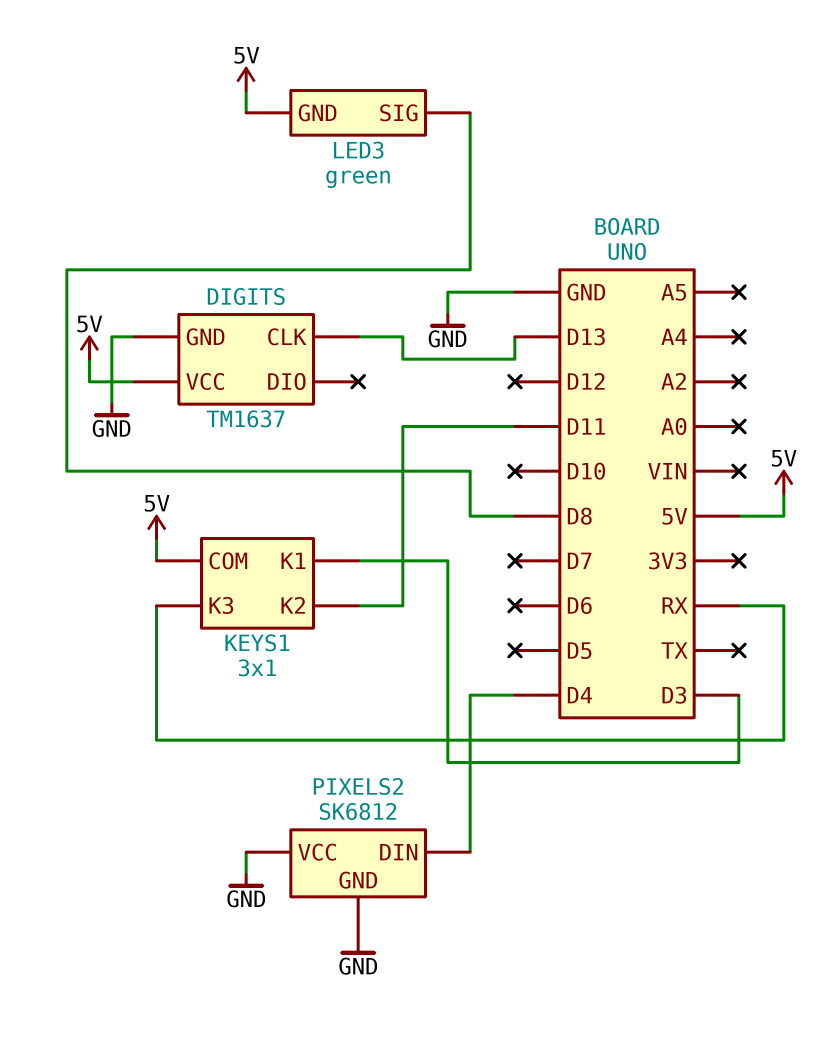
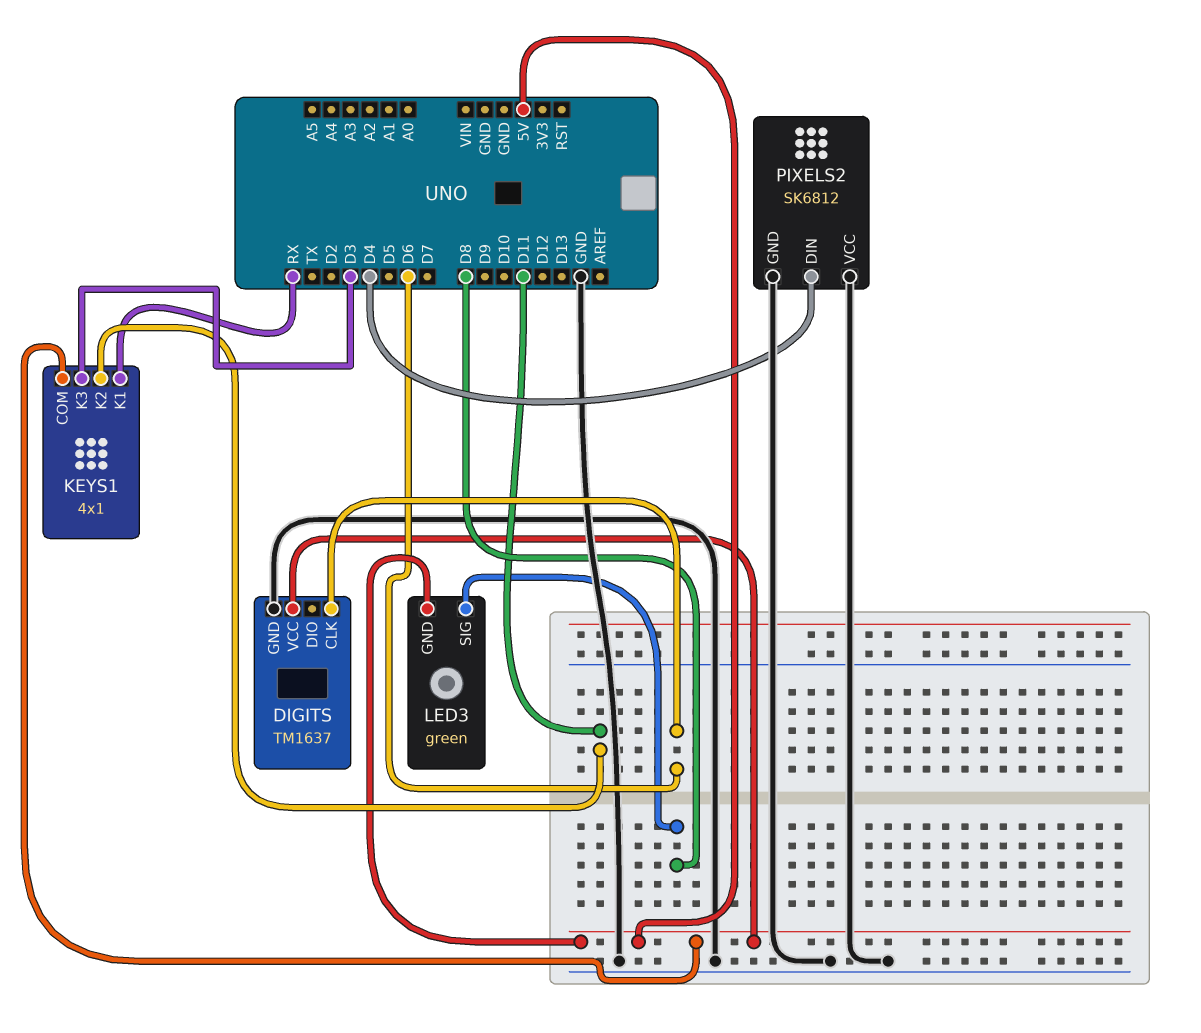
DIGITS pin CLK: D13 -> D6
KEYS1: 3x1 -> 4x1
KEYS1 pin K1: D3 -> RX
KEYS1 pin K3: RX -> D3

